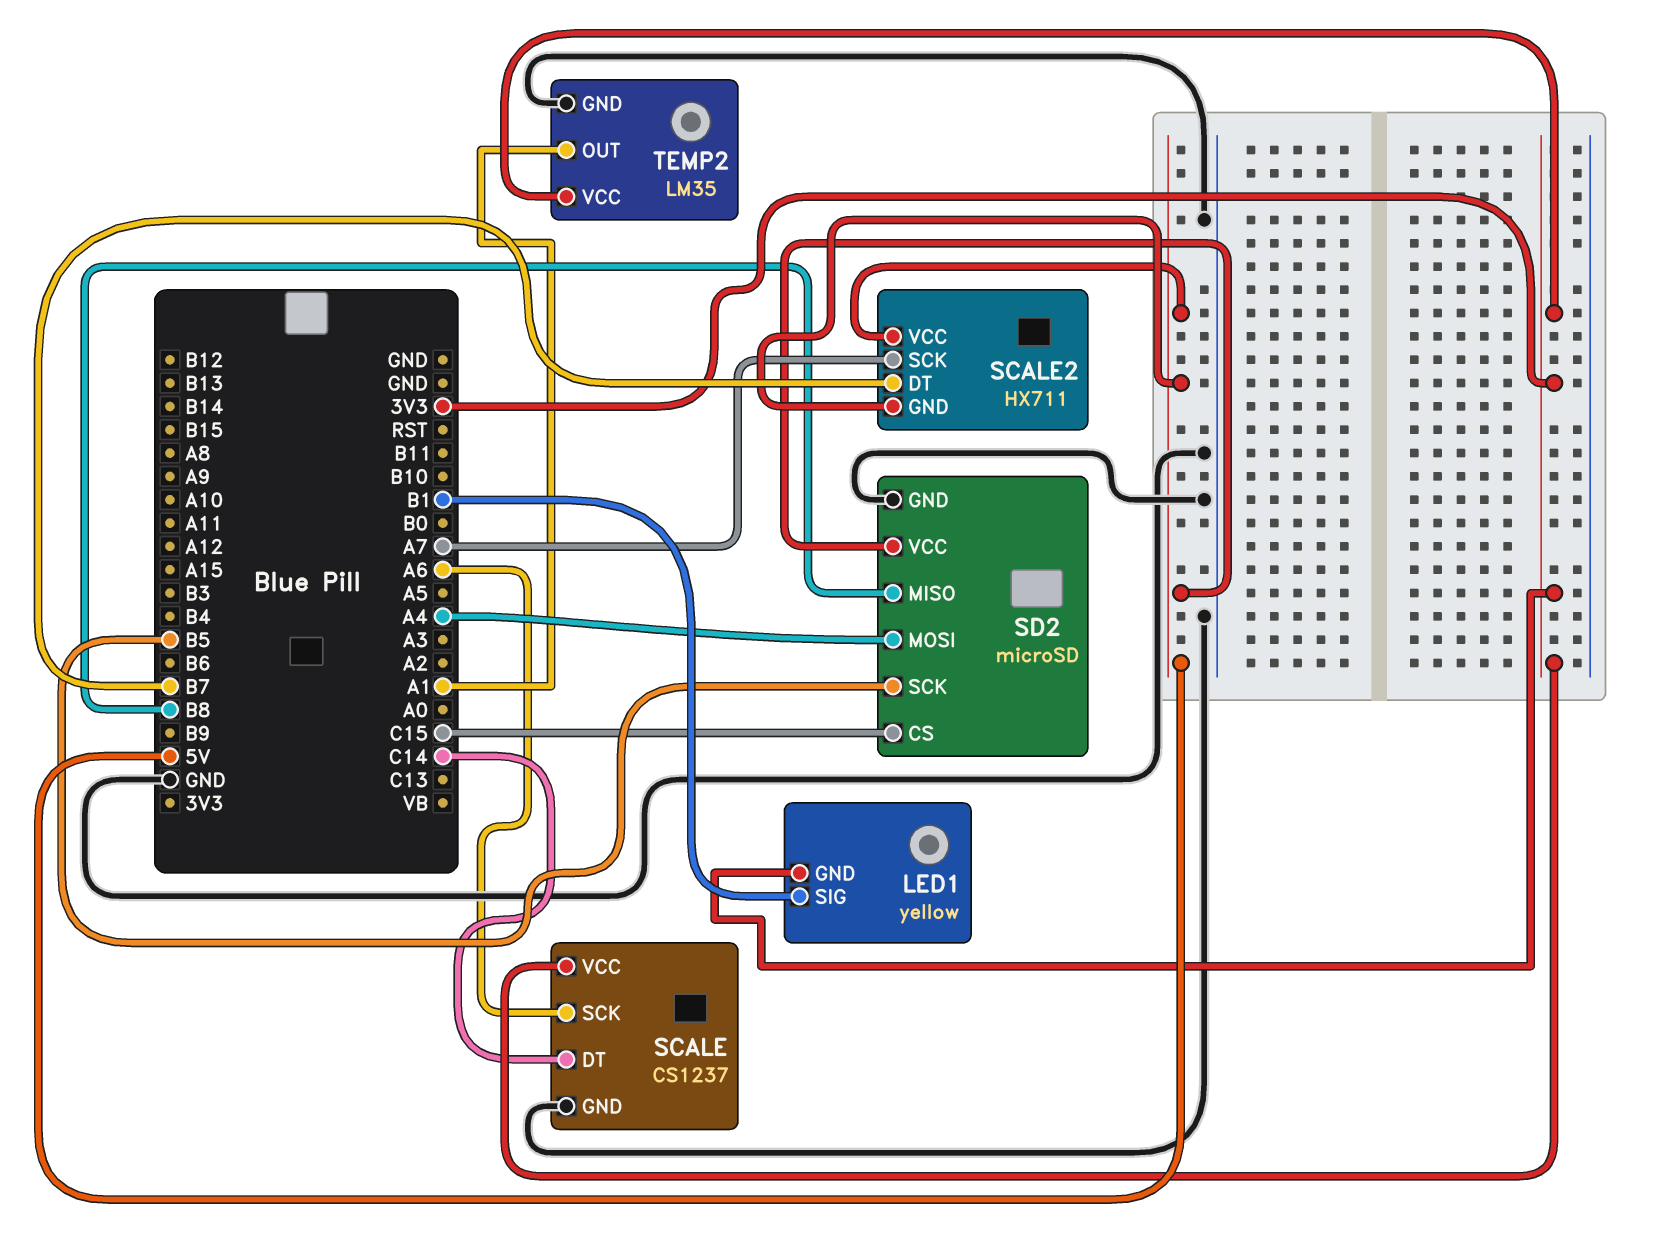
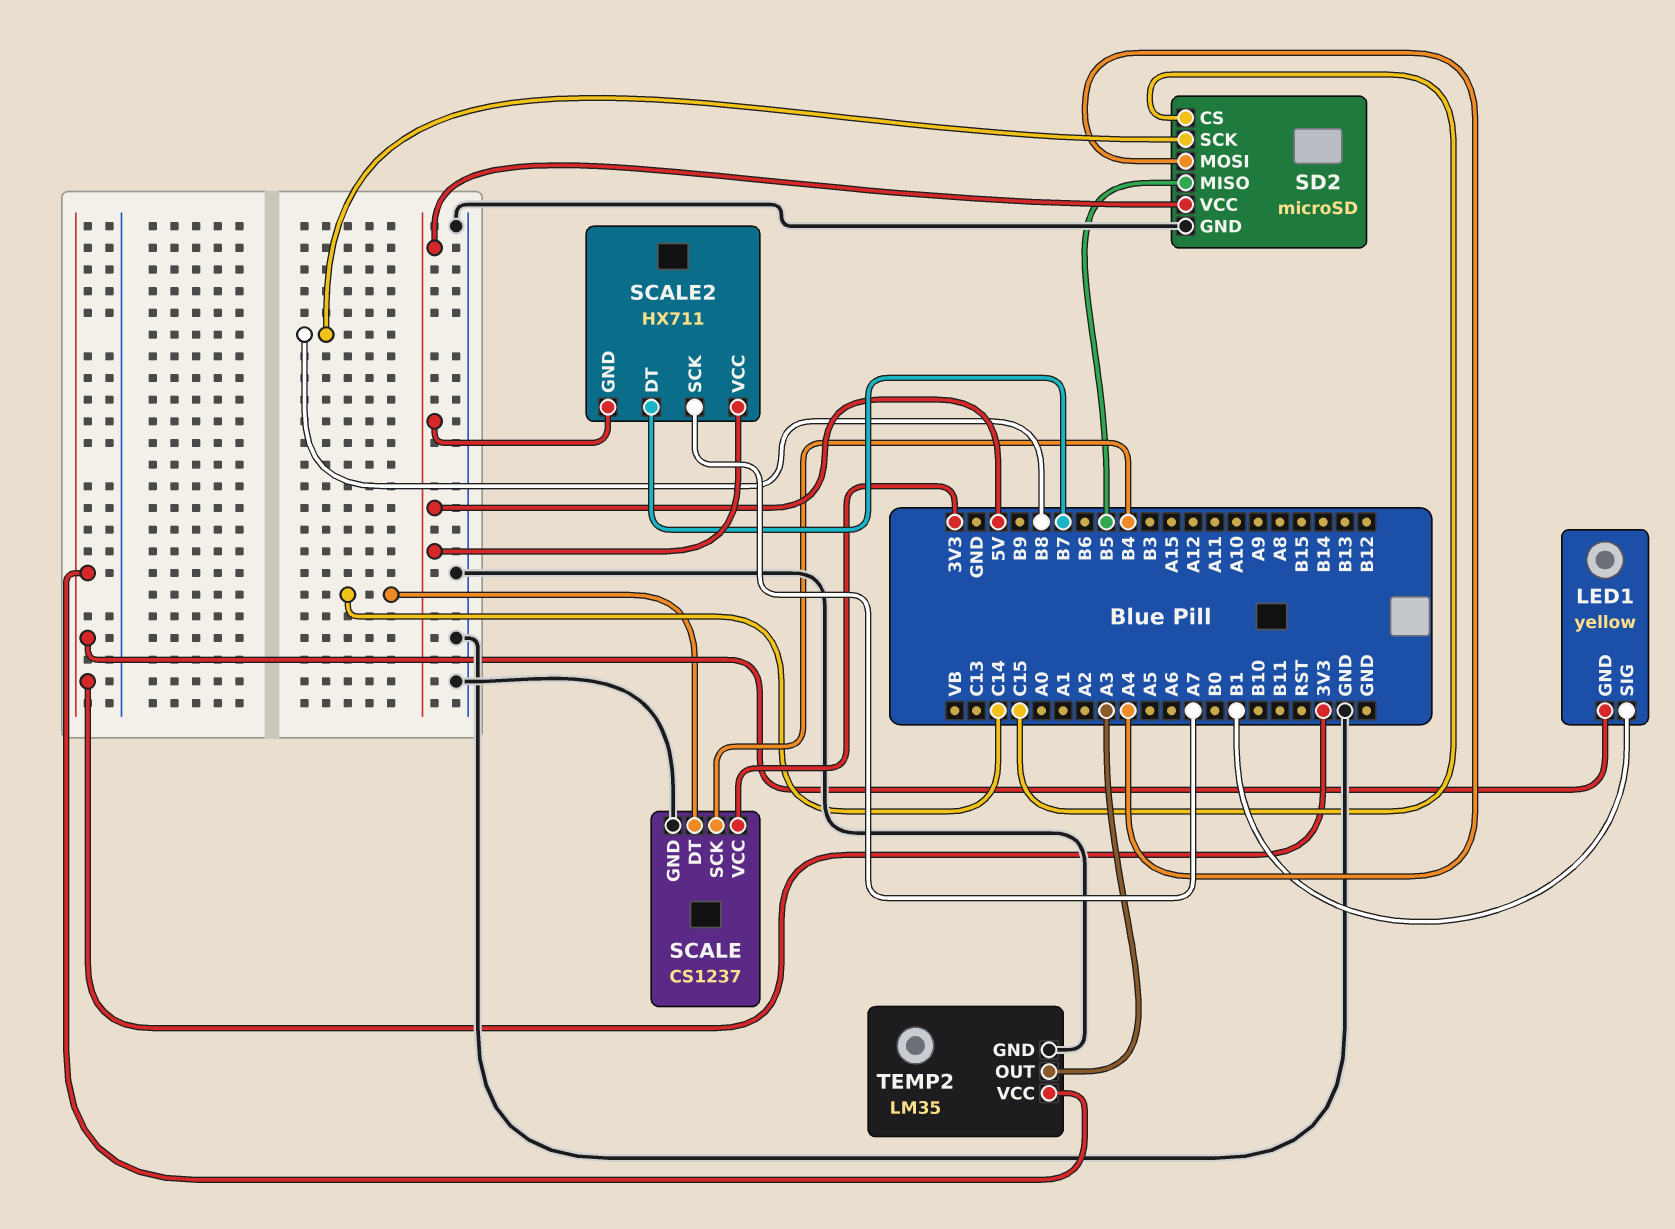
SCALE pin SCK: A6 -> B4
SD2 pin MISO: B8 -> B5
SD2 pin SCK: B5 -> B8
TEMP2 pin OUT: A1 -> A3

